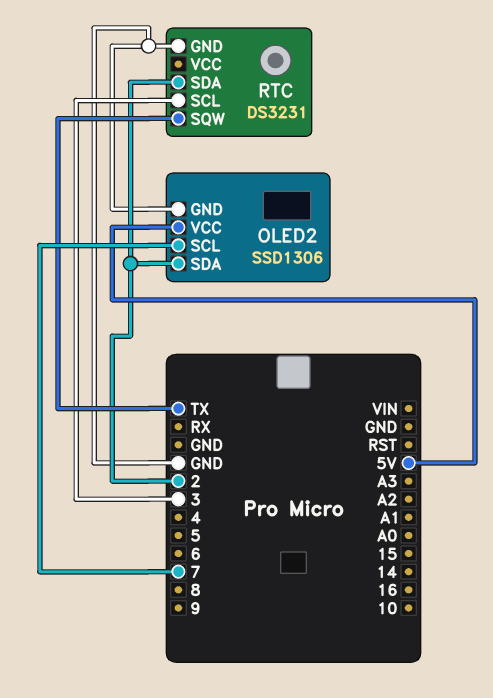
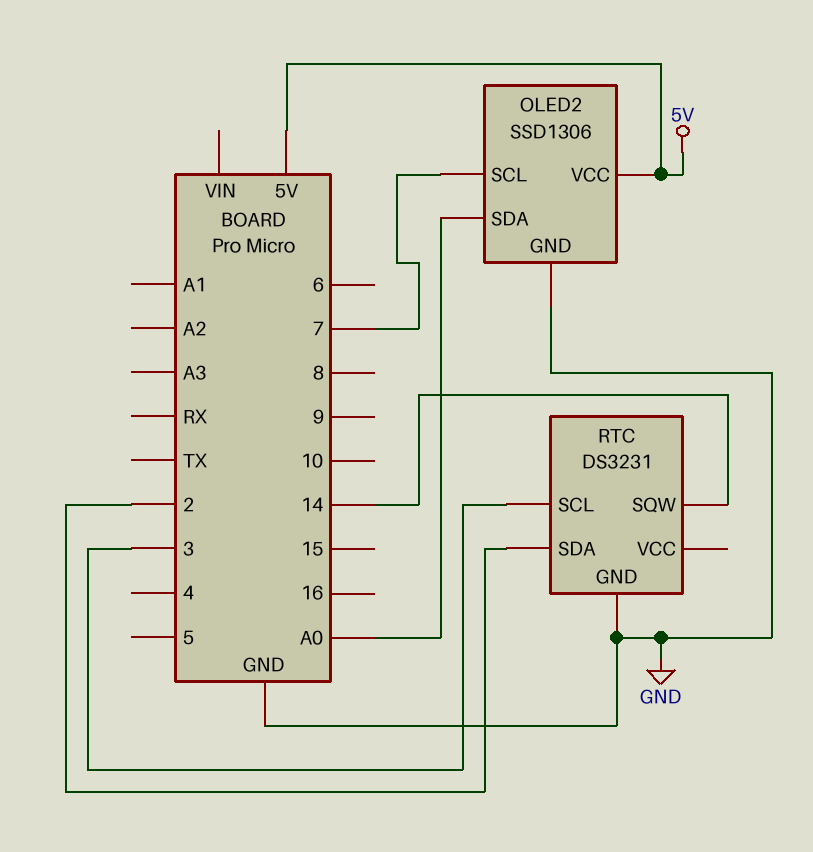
OLED2 pin SDA: 2 -> A0
RTC pin SQW: TX -> 14

